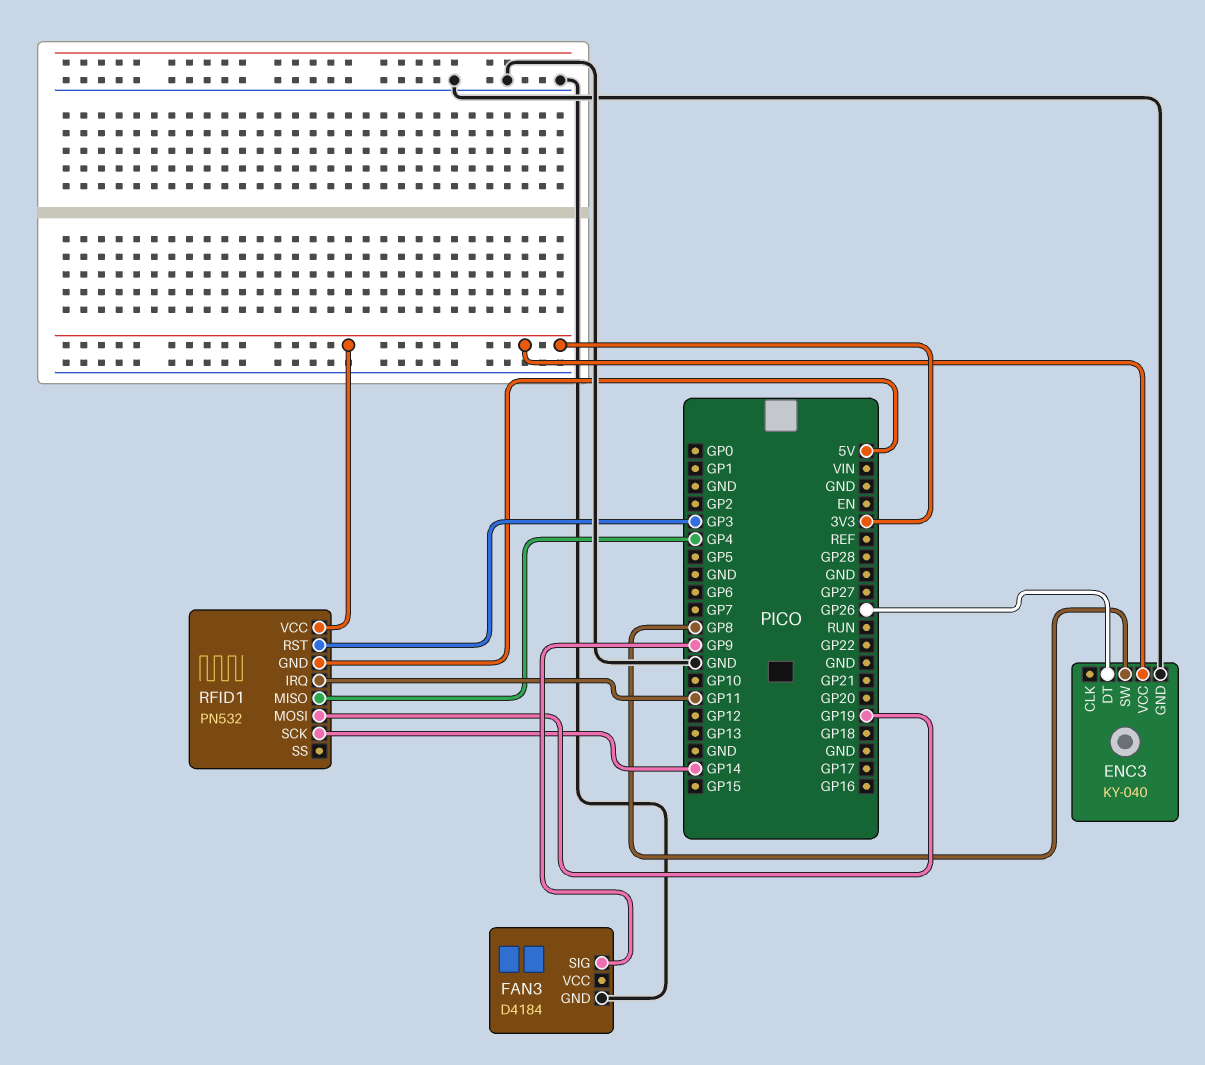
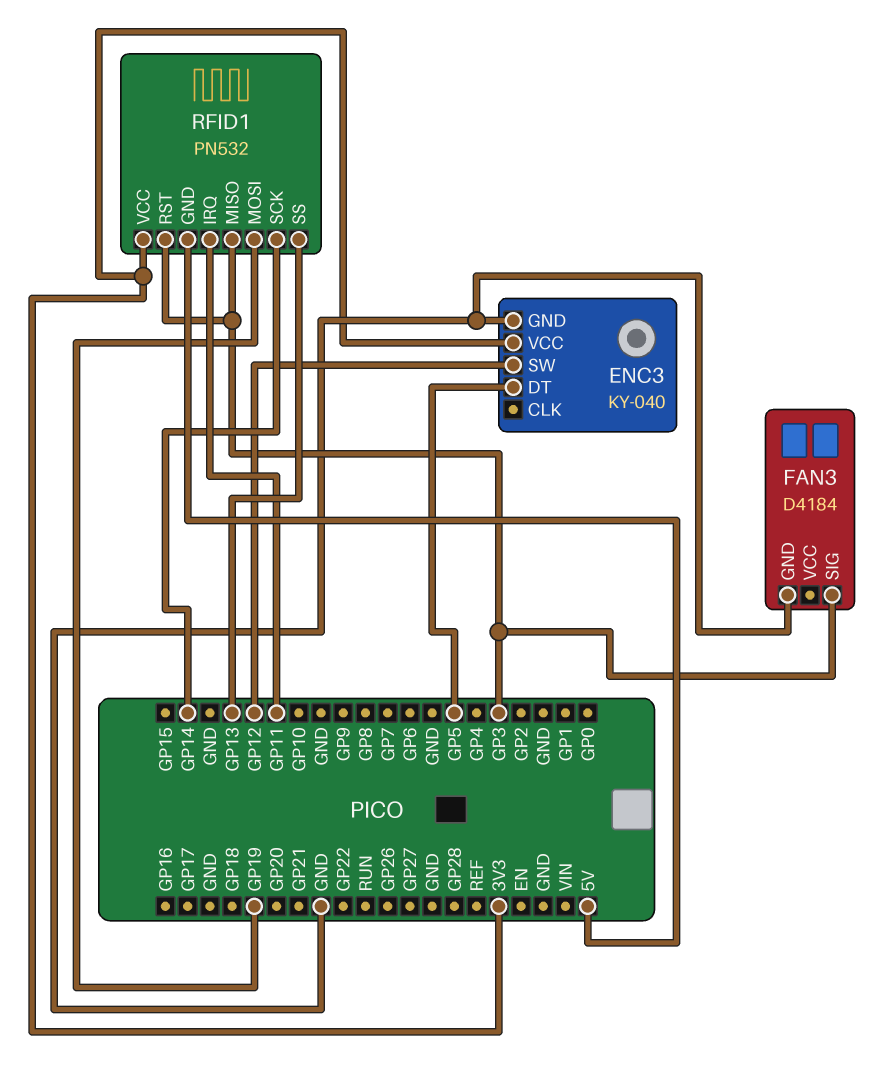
ENC3 pin DT: GP26 -> GP5
ENC3 pin SW: GP8 -> GP12
FAN3 pin SIG: GP9 -> GP3
RFID1 pin MISO: GP4 -> GP3
RFID1 pin SS: none -> GP13

